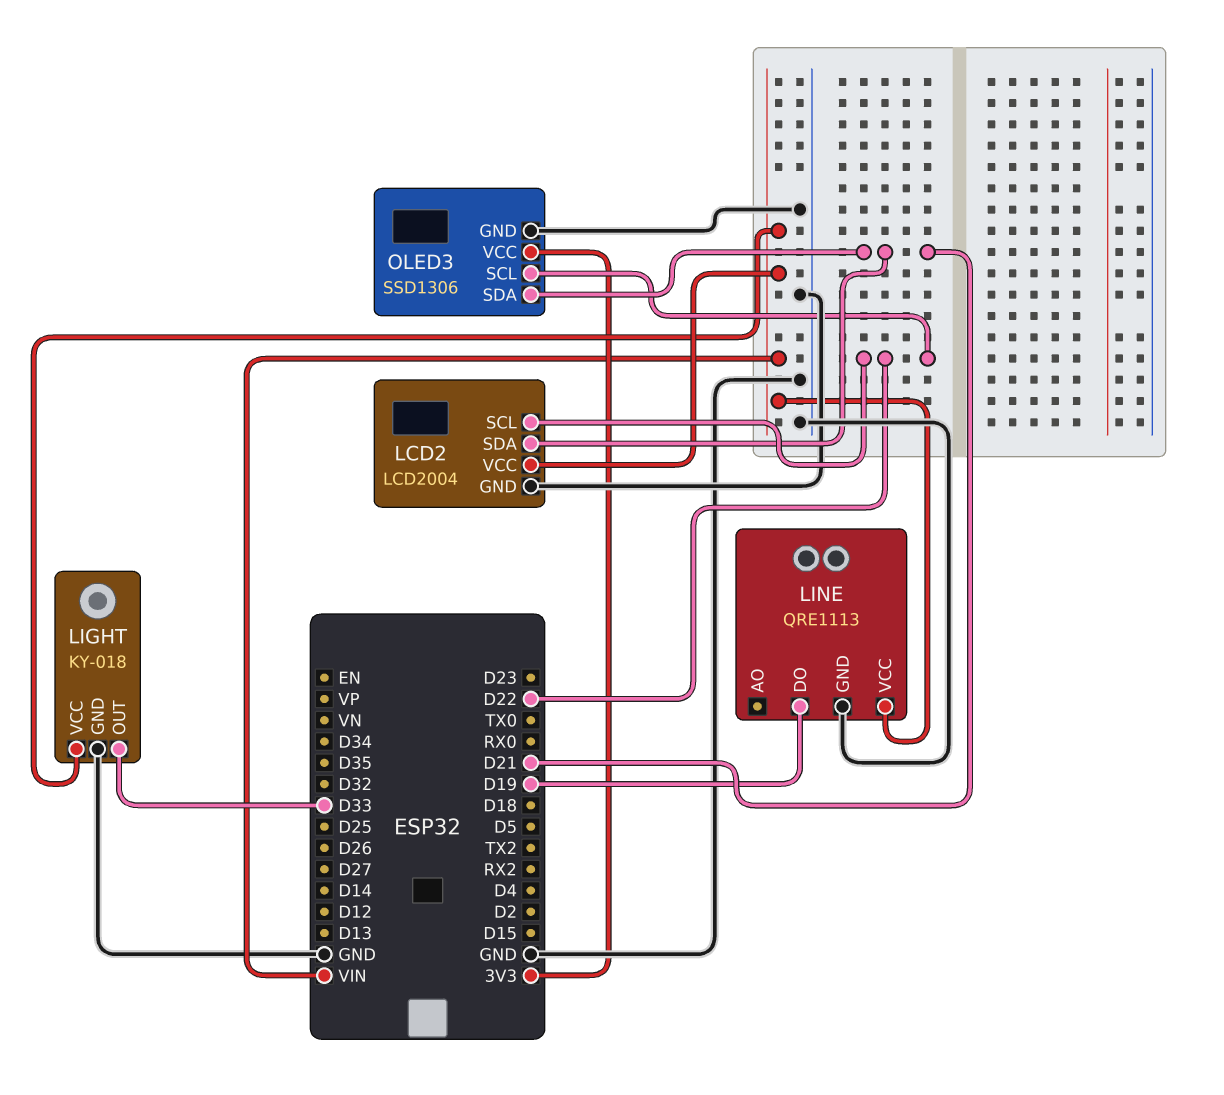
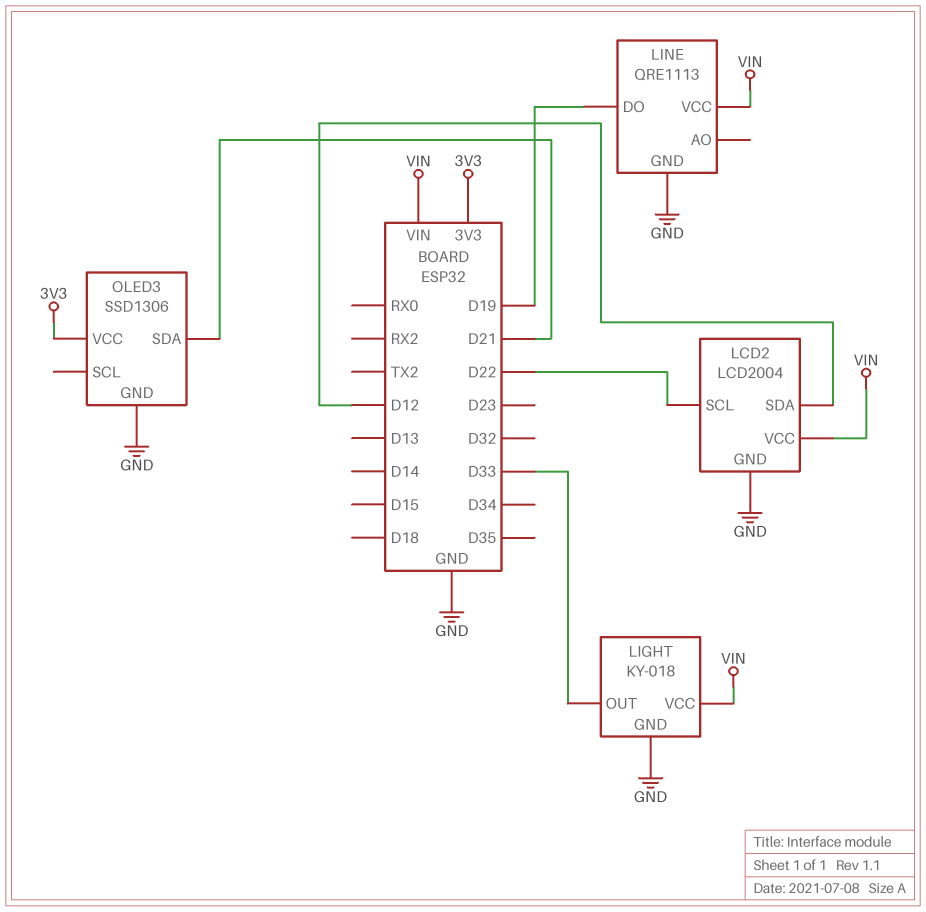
LCD2 pin SDA: D21 -> D12
OLED3 pin SCL: D22 -> none

